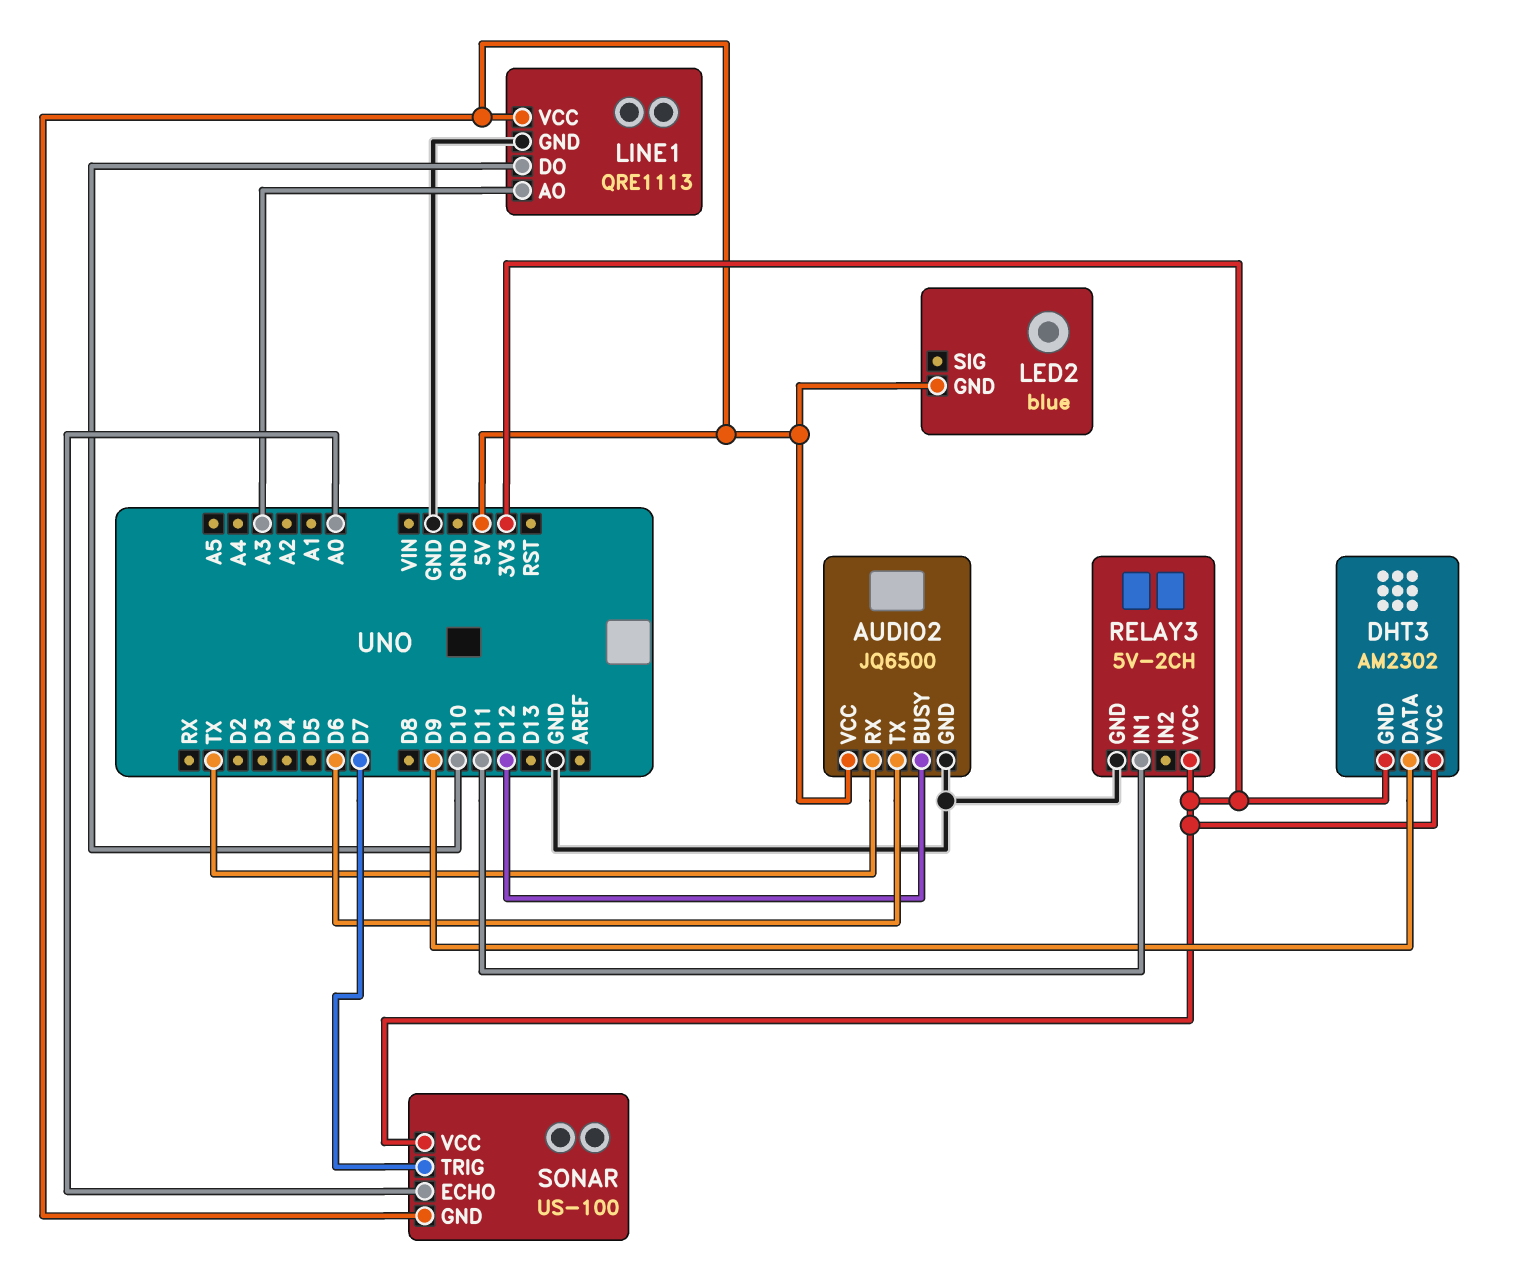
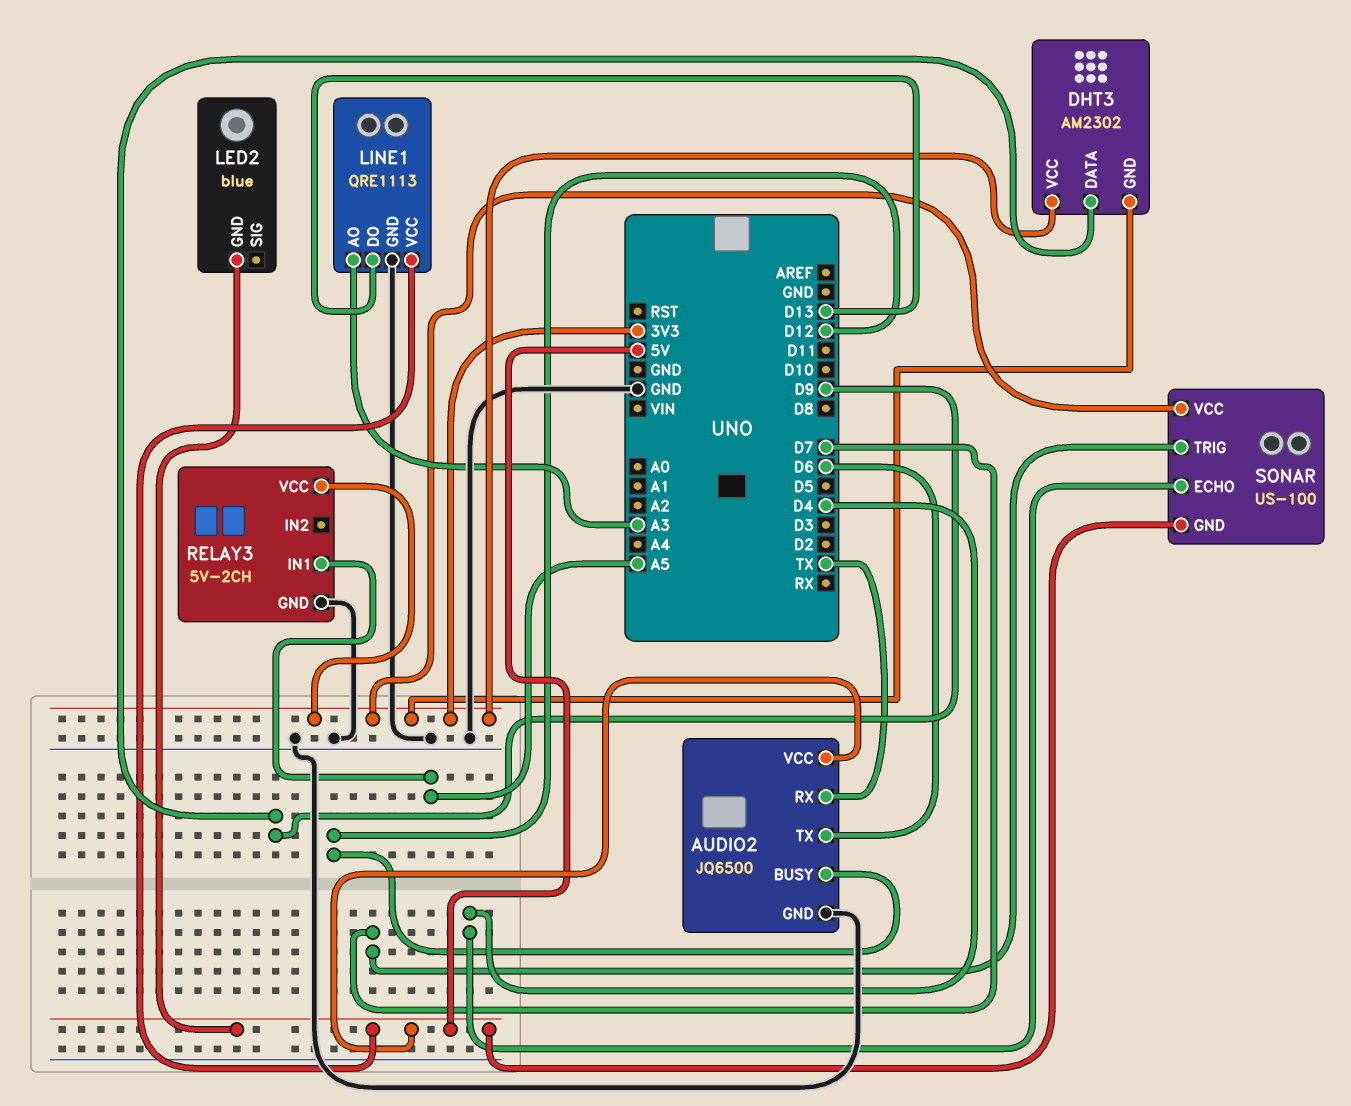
LINE1 pin DO: D10 -> D13
RELAY3 pin IN1: D11 -> A5
SONAR pin ECHO: A0 -> D4

